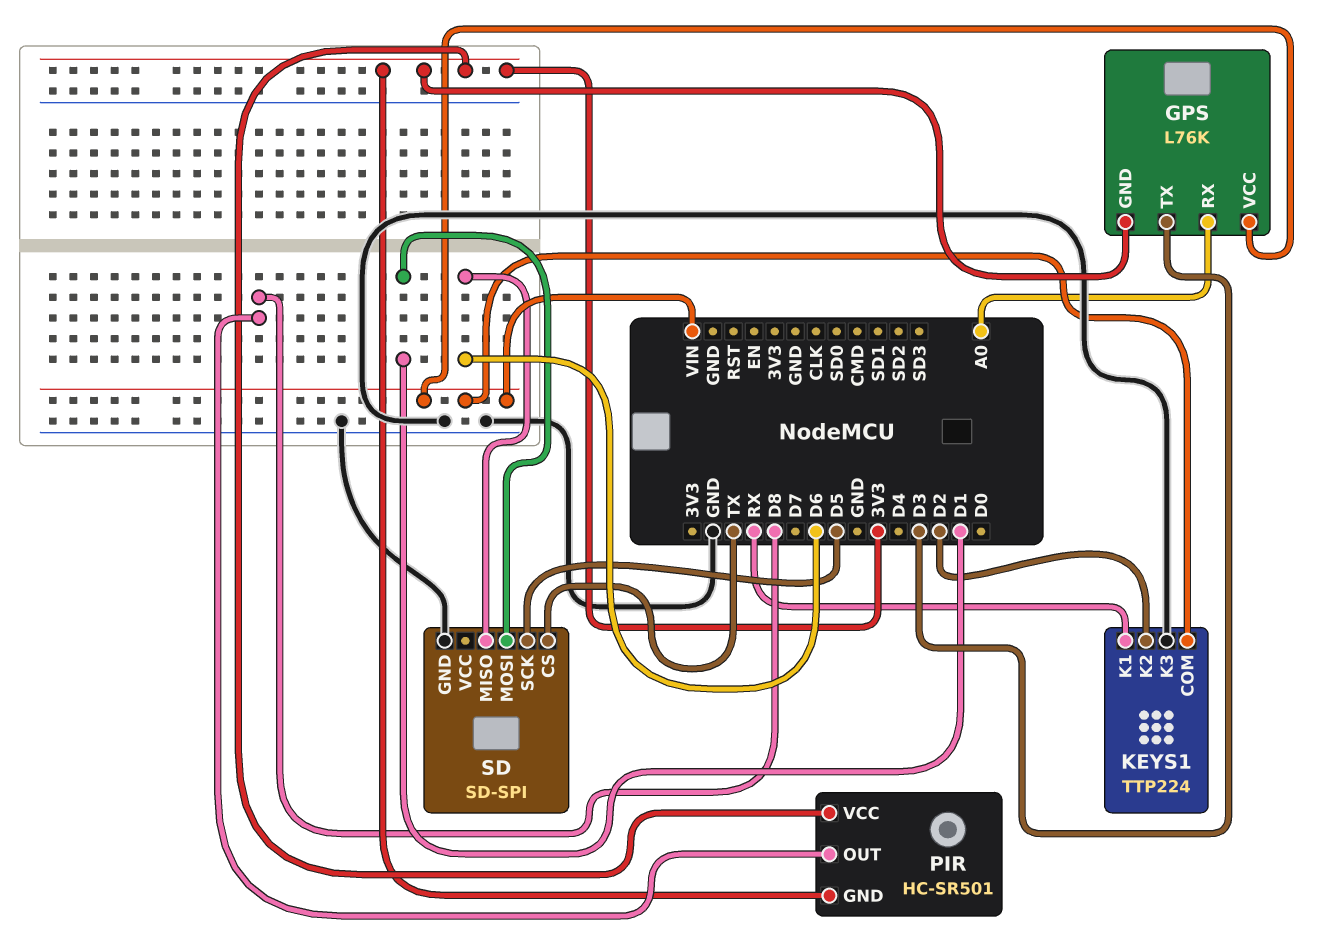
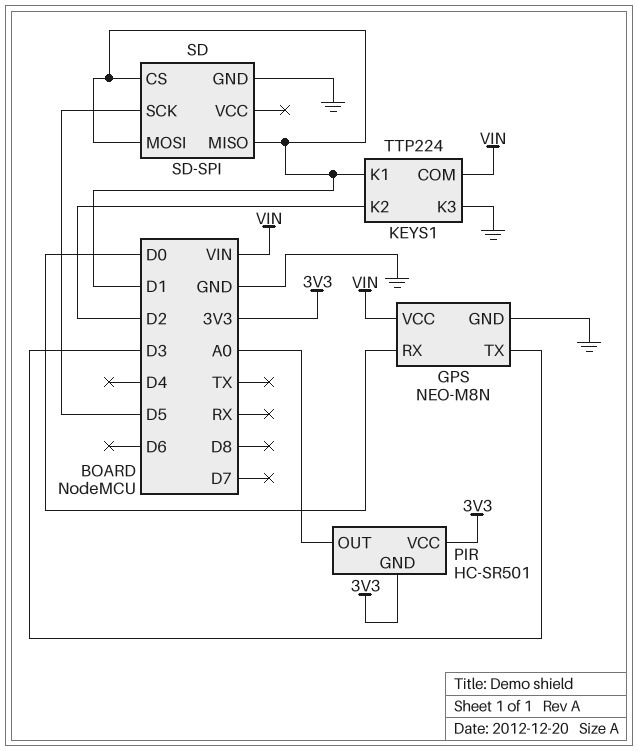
GPS: L76K -> NEO-M8N
GPS pin GND: 3V3 -> GND
GPS pin RX: A0 -> D0
KEYS1 pin K1: RX -> D1
PIR pin OUT: D8 -> A0
SD pin CS: TX -> D1
SD pin MISO: D6 -> D1

